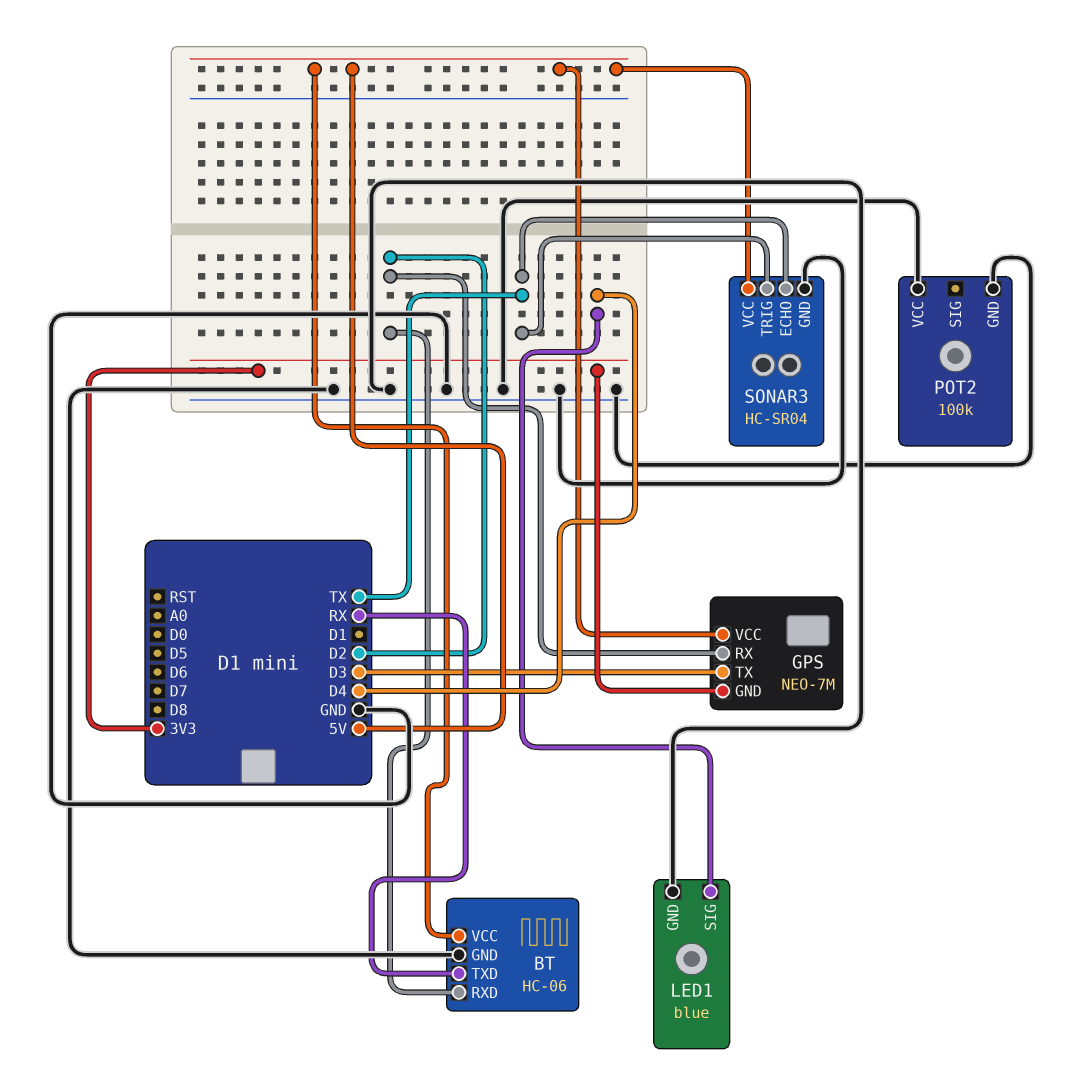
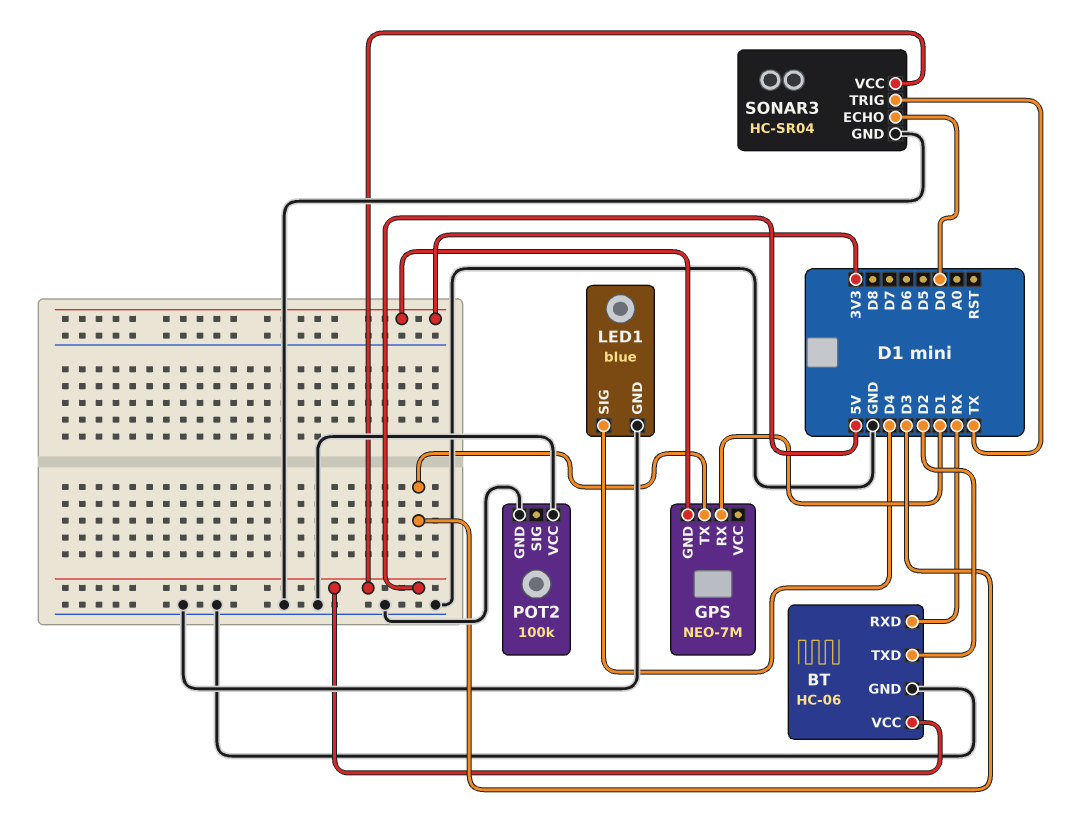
BT pin RXD: D2 -> RX
BT pin TXD: RX -> D2
GPS pin RX: D2 -> D1
GPS pin VCC: 5V -> none
SONAR3 pin ECHO: TX -> D0

